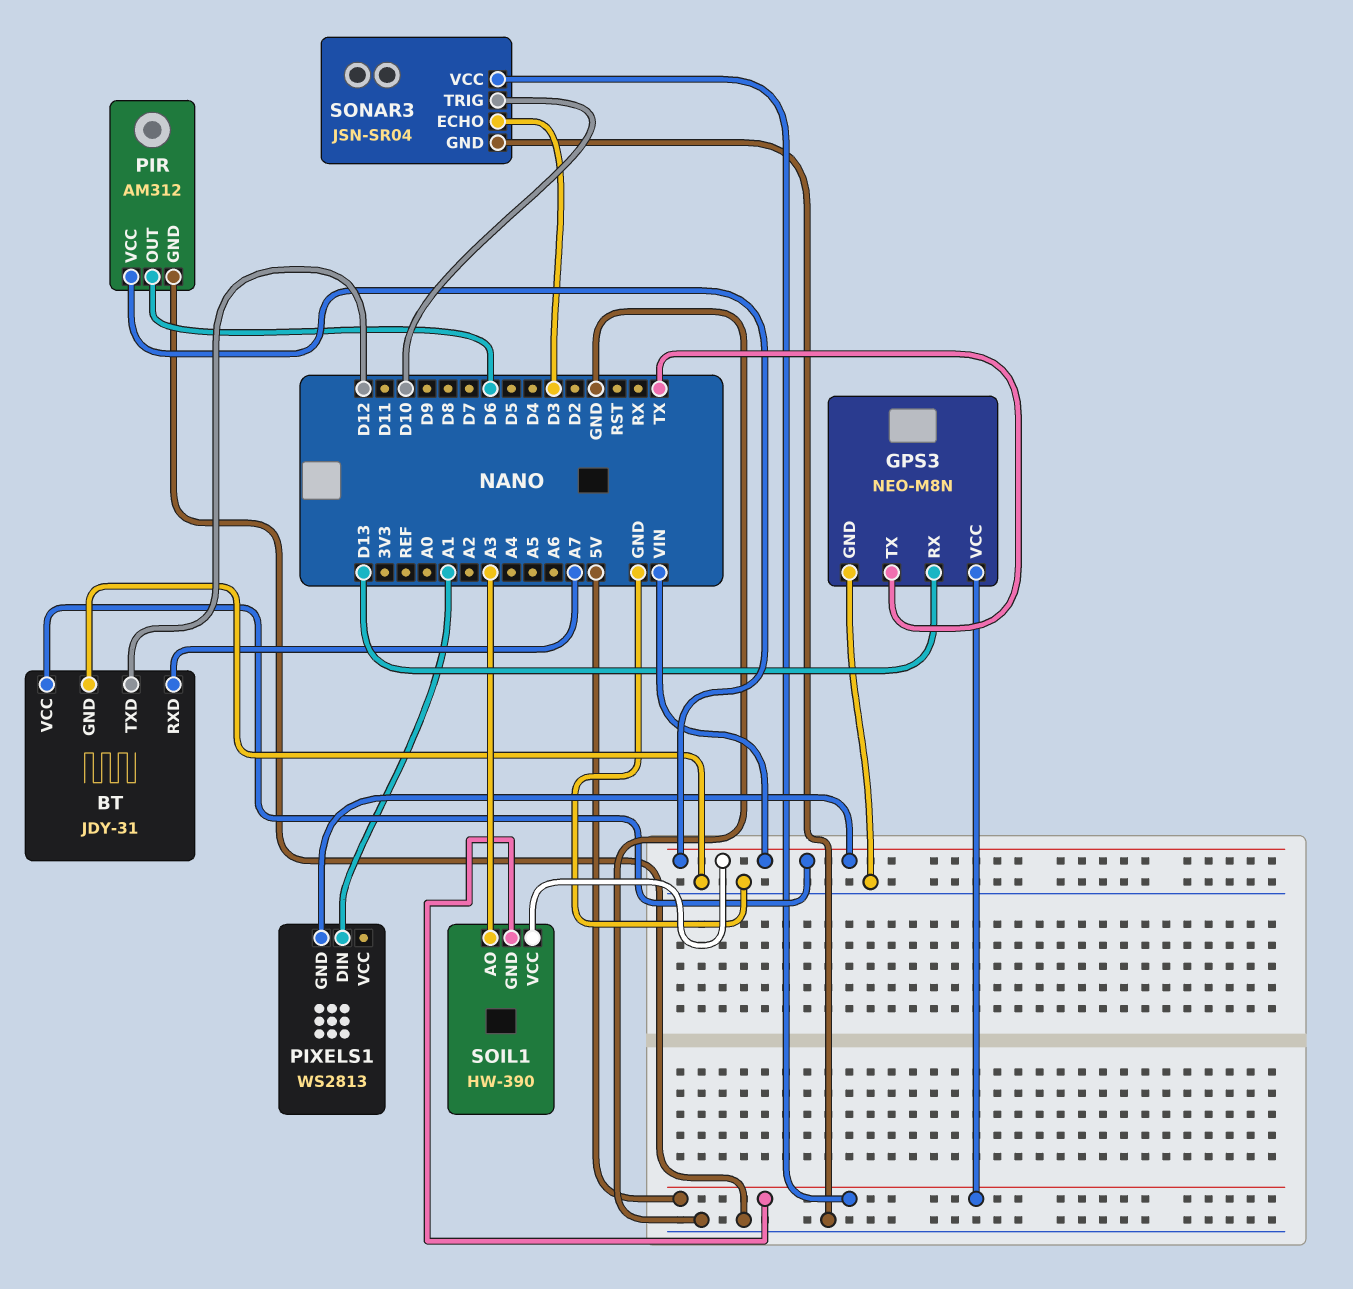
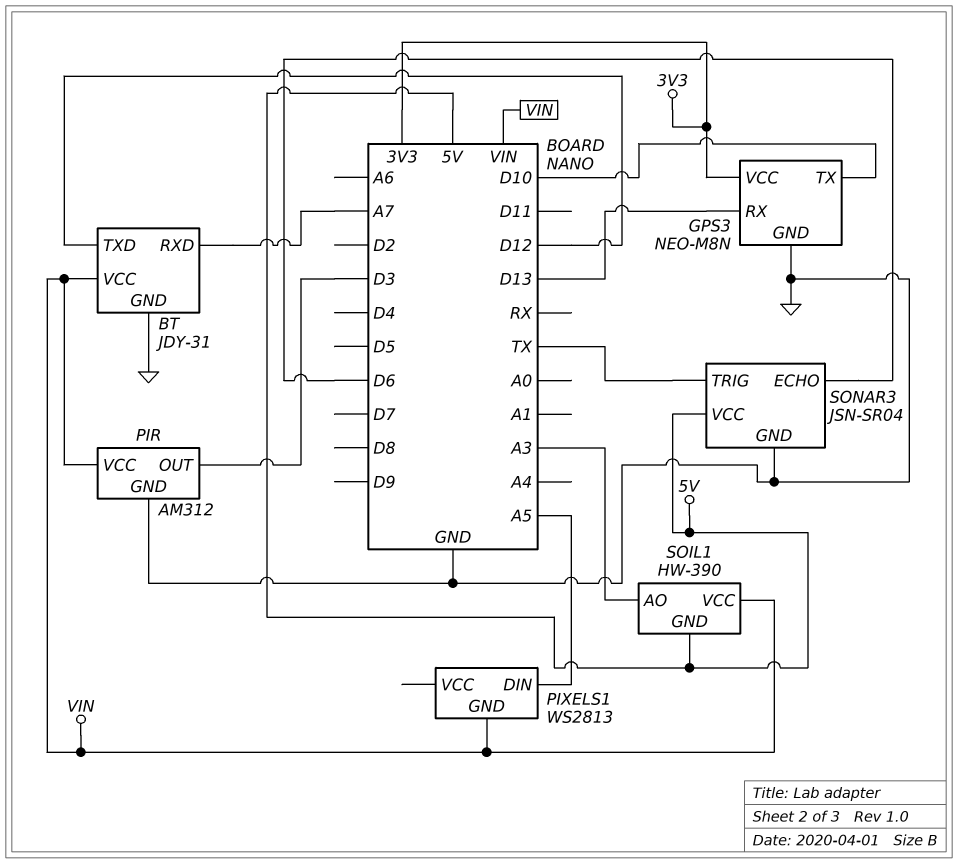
GPS3 pin TX: TX -> D10
GPS3 pin VCC: 5V -> 3V3
PIR pin OUT: D6 -> D3
PIXELS1 pin DIN: A1 -> A5
SONAR3 pin ECHO: D3 -> D6
SONAR3 pin TRIG: D10 -> TX

